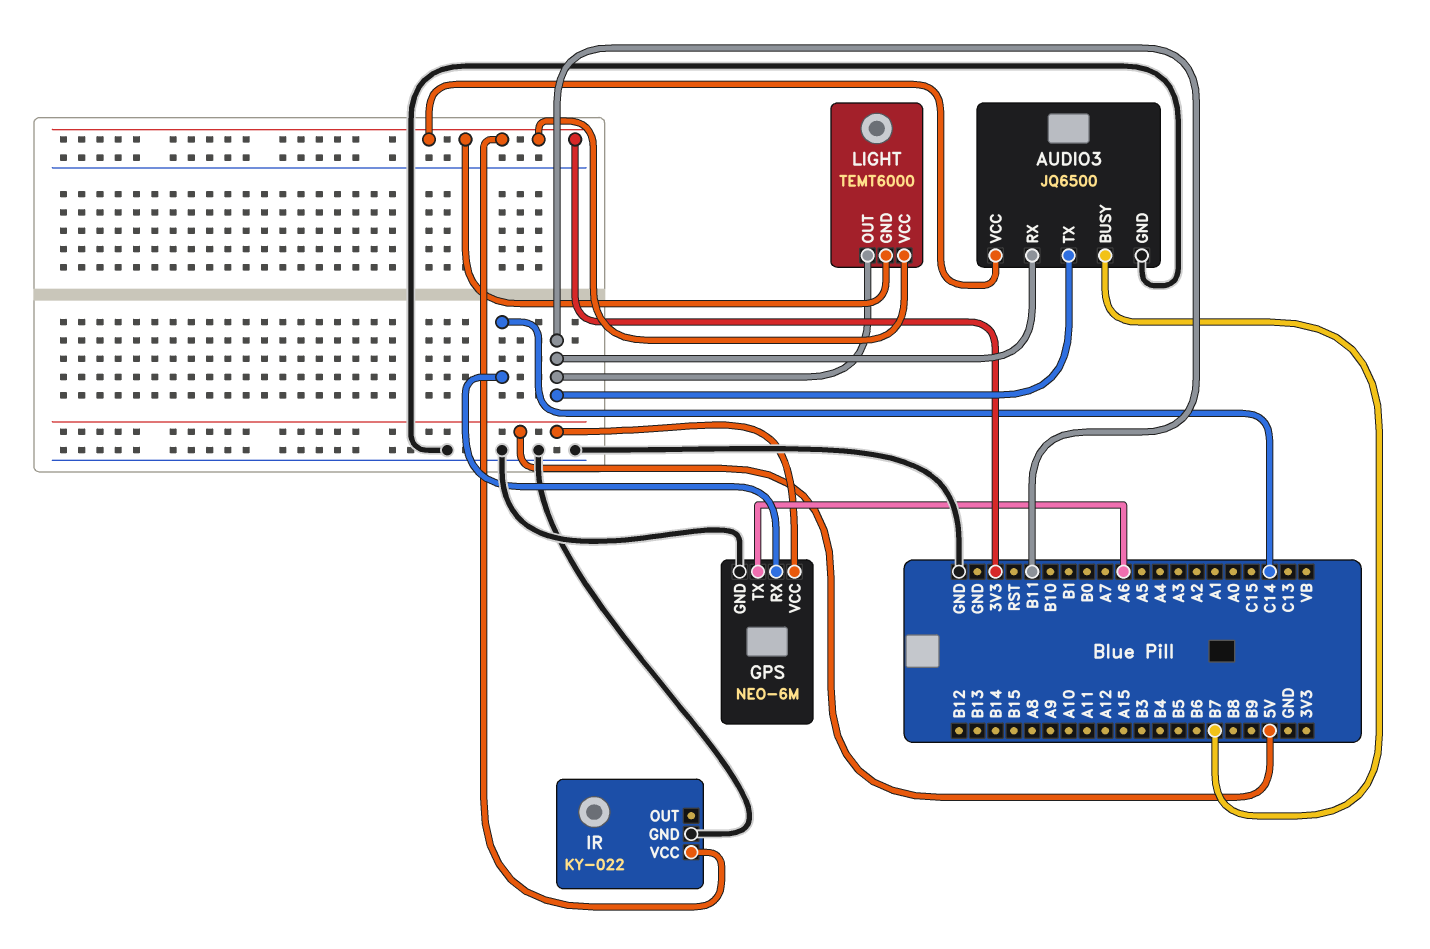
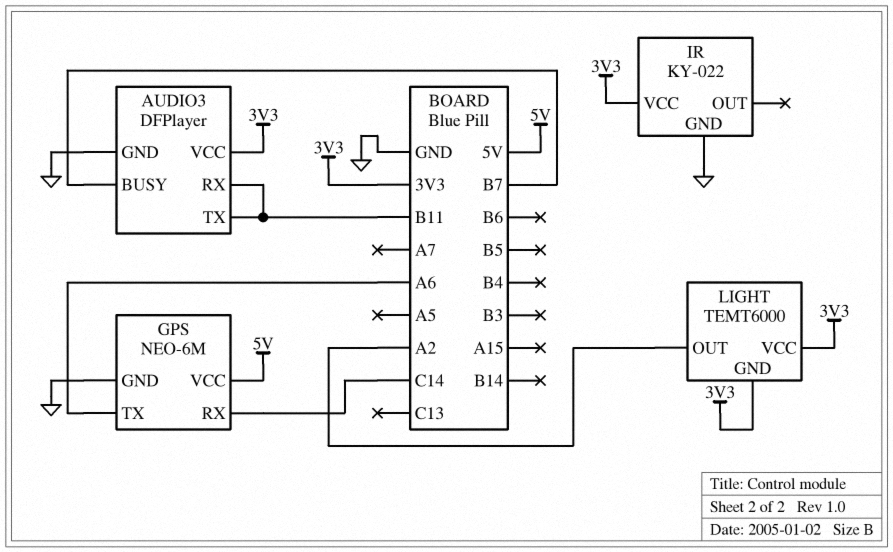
AUDIO3: JQ6500 -> DFPlayer
LIGHT pin OUT: B11 -> A2

